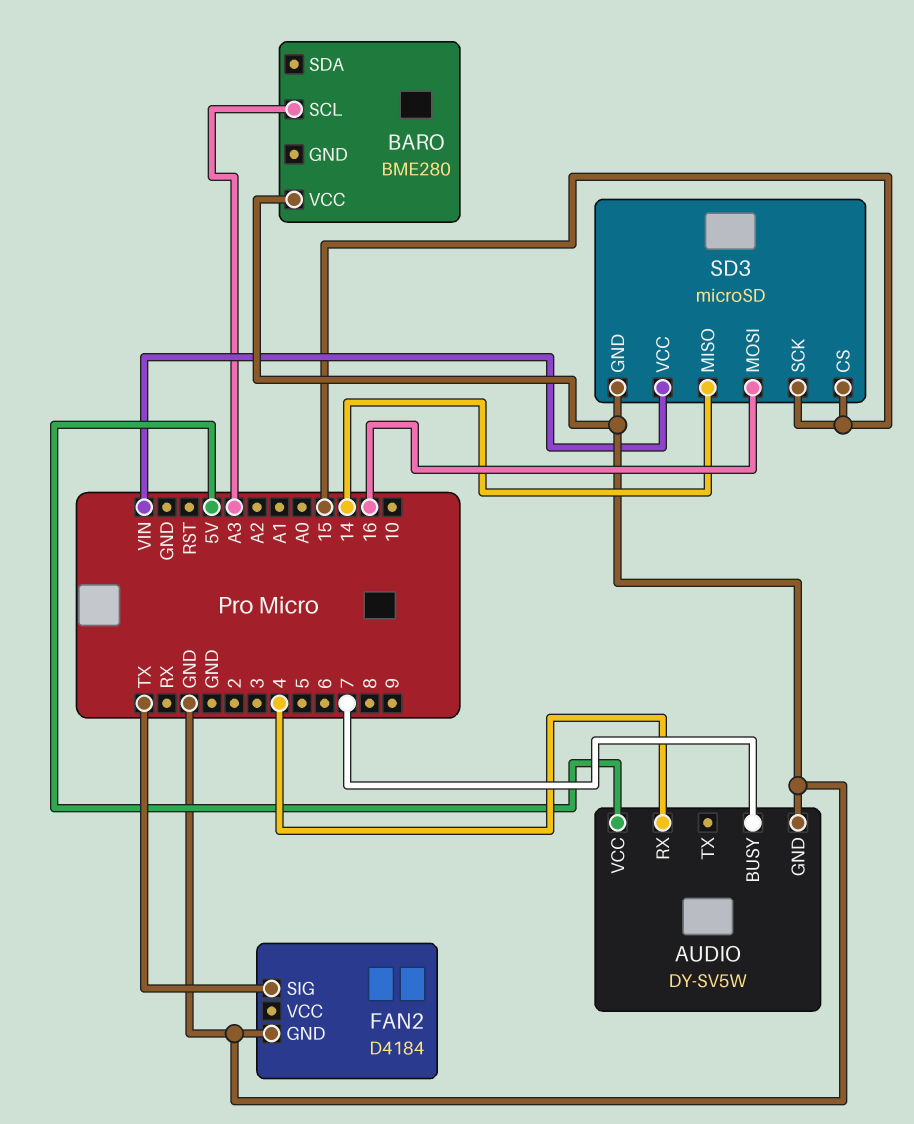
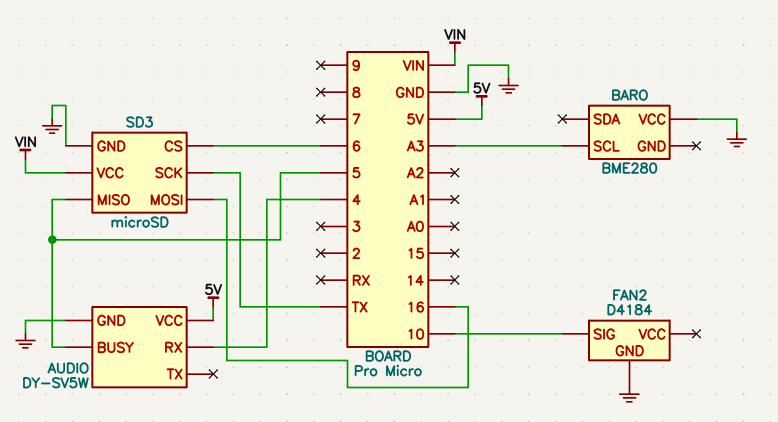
AUDIO pin BUSY: 7 -> 5
FAN2 pin SIG: TX -> 10
SD3 pin CS: 15 -> 6
SD3 pin MISO: 14 -> 5
SD3 pin SCK: 15 -> TX

